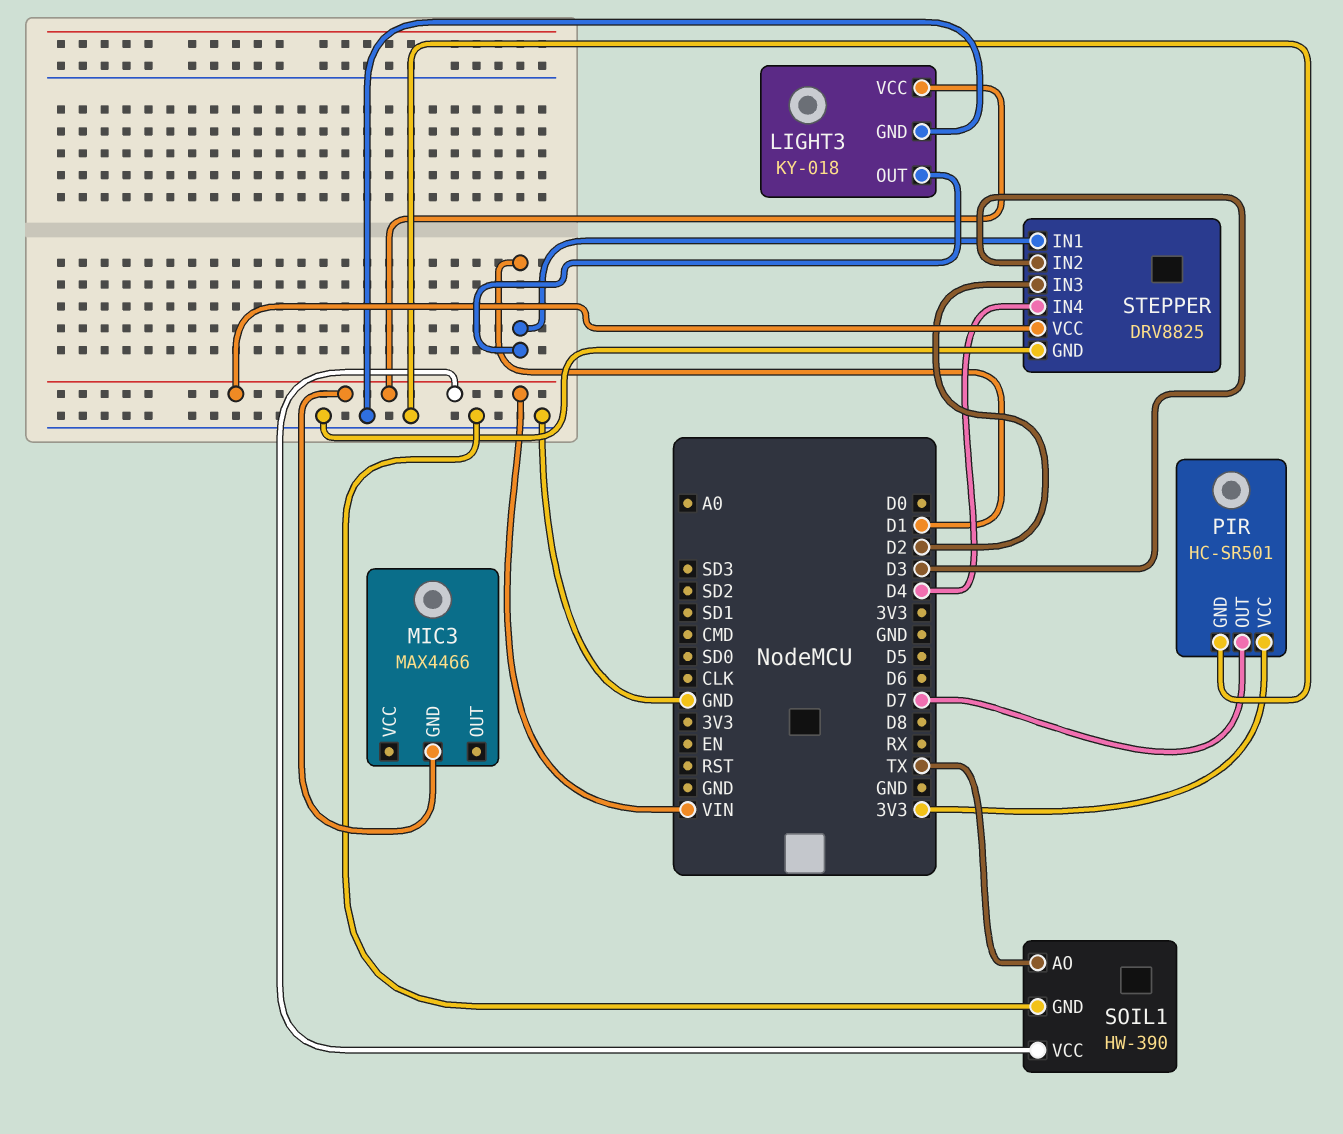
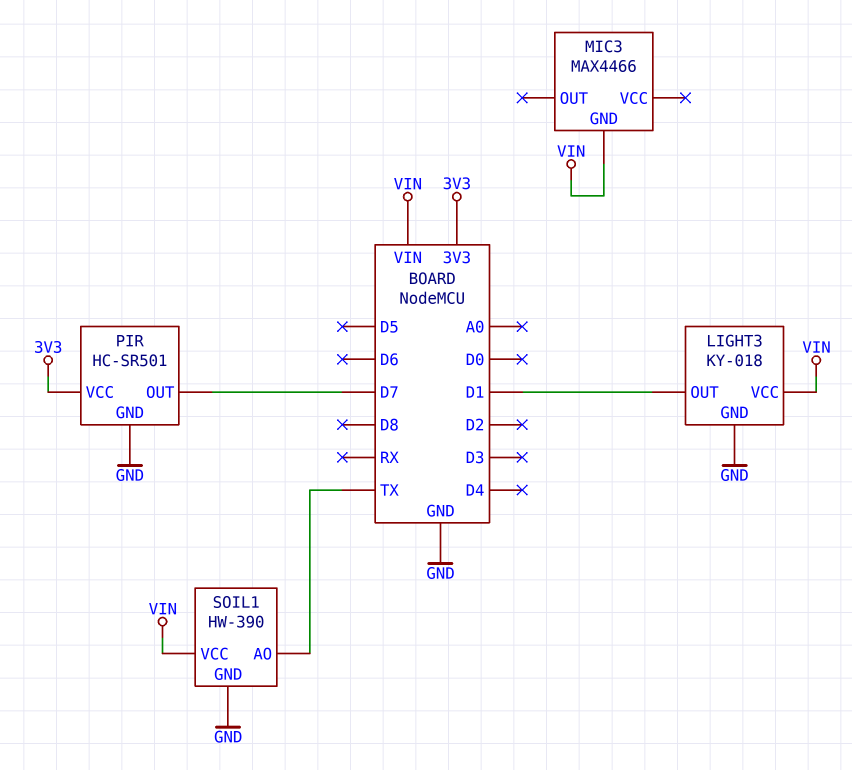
STEPPER: DRV8825 -> none
STEPPER pin GND: GND -> none
STEPPER pin IN1: D1 -> none
STEPPER pin IN2: D3 -> none
STEPPER pin IN3: D2 -> none
STEPPER pin IN4: D4 -> none
STEPPER pin VCC: VIN -> none

